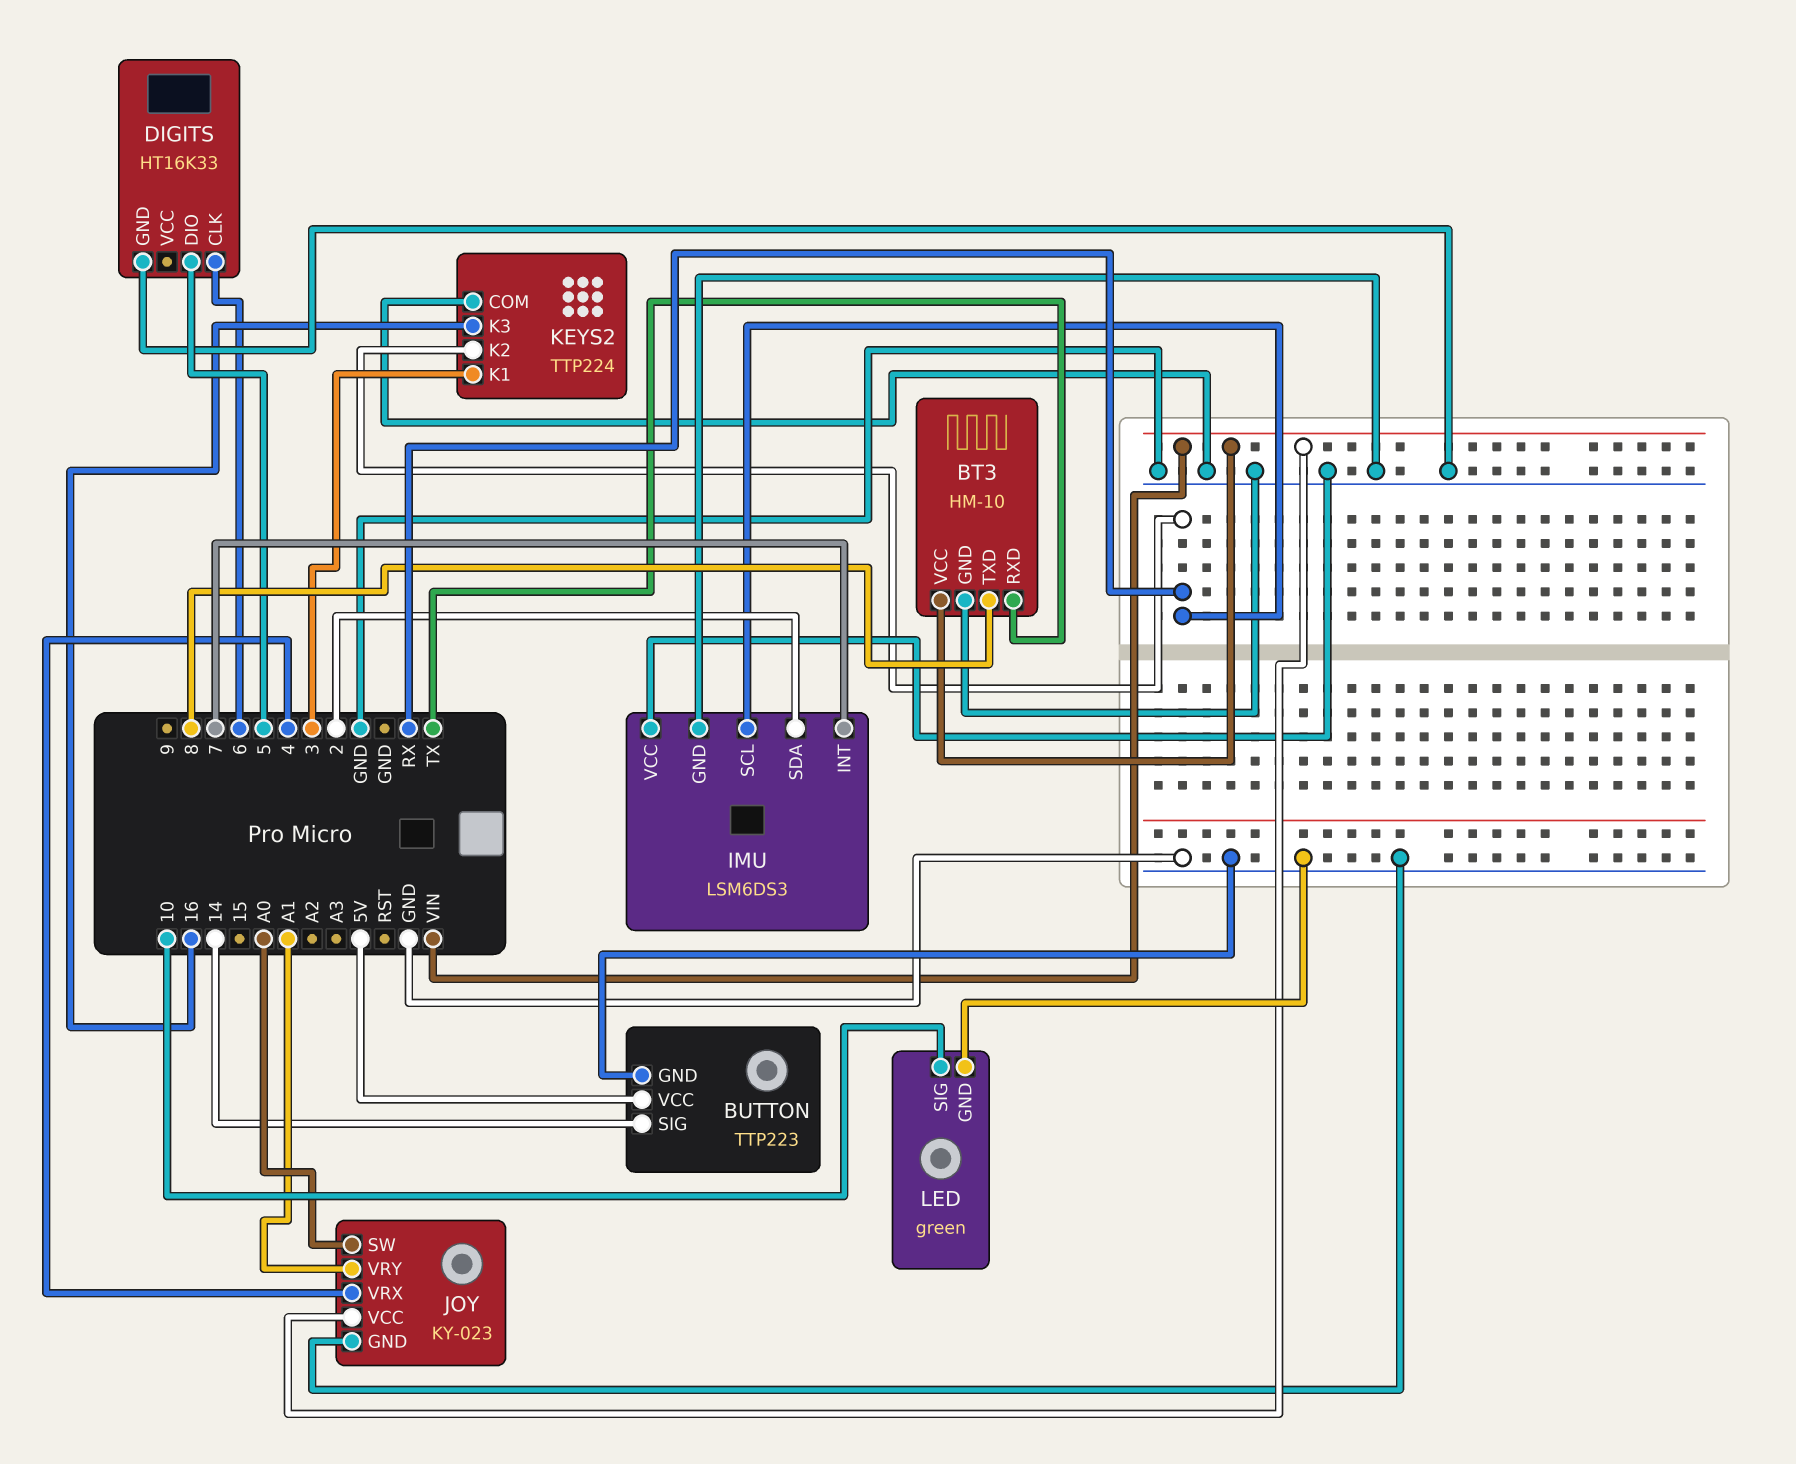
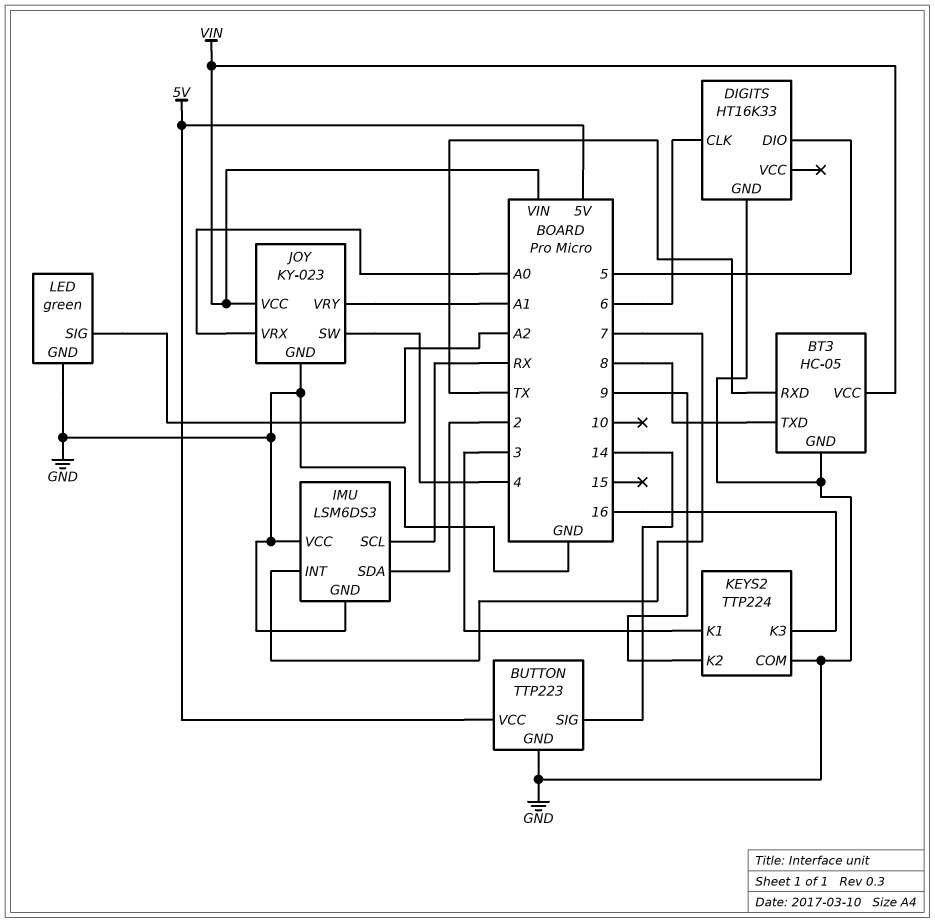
BT3: HM-10 -> HC-05
JOY pin SW: A0 -> 4
JOY pin VRX: 4 -> A0
KEYS2 pin K2: RX -> 9
LED pin SIG: 10 -> A2

